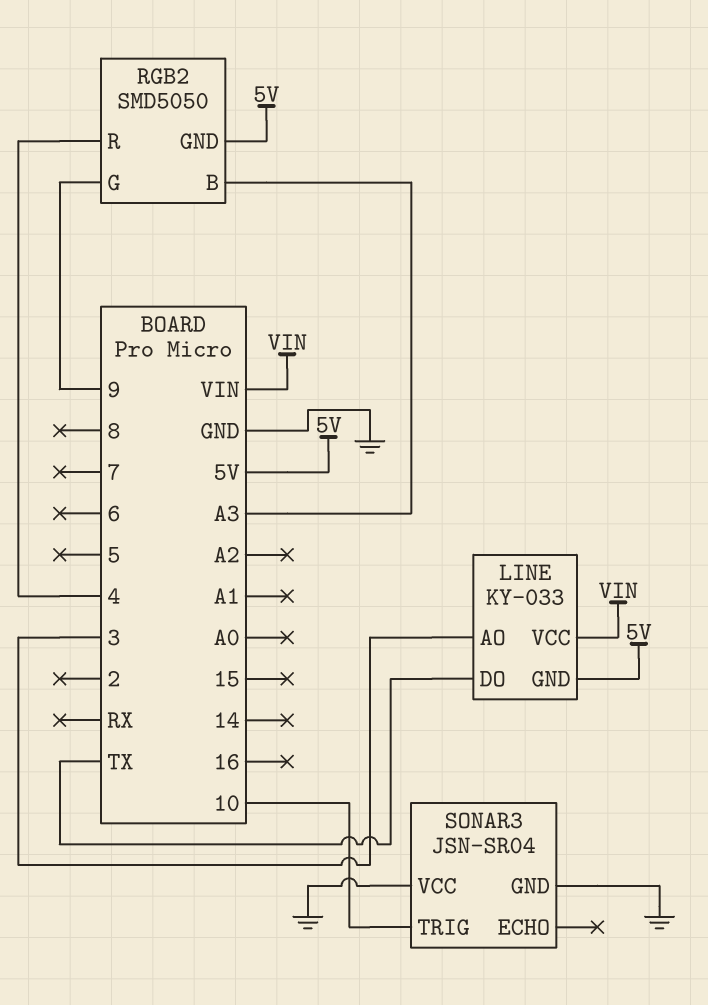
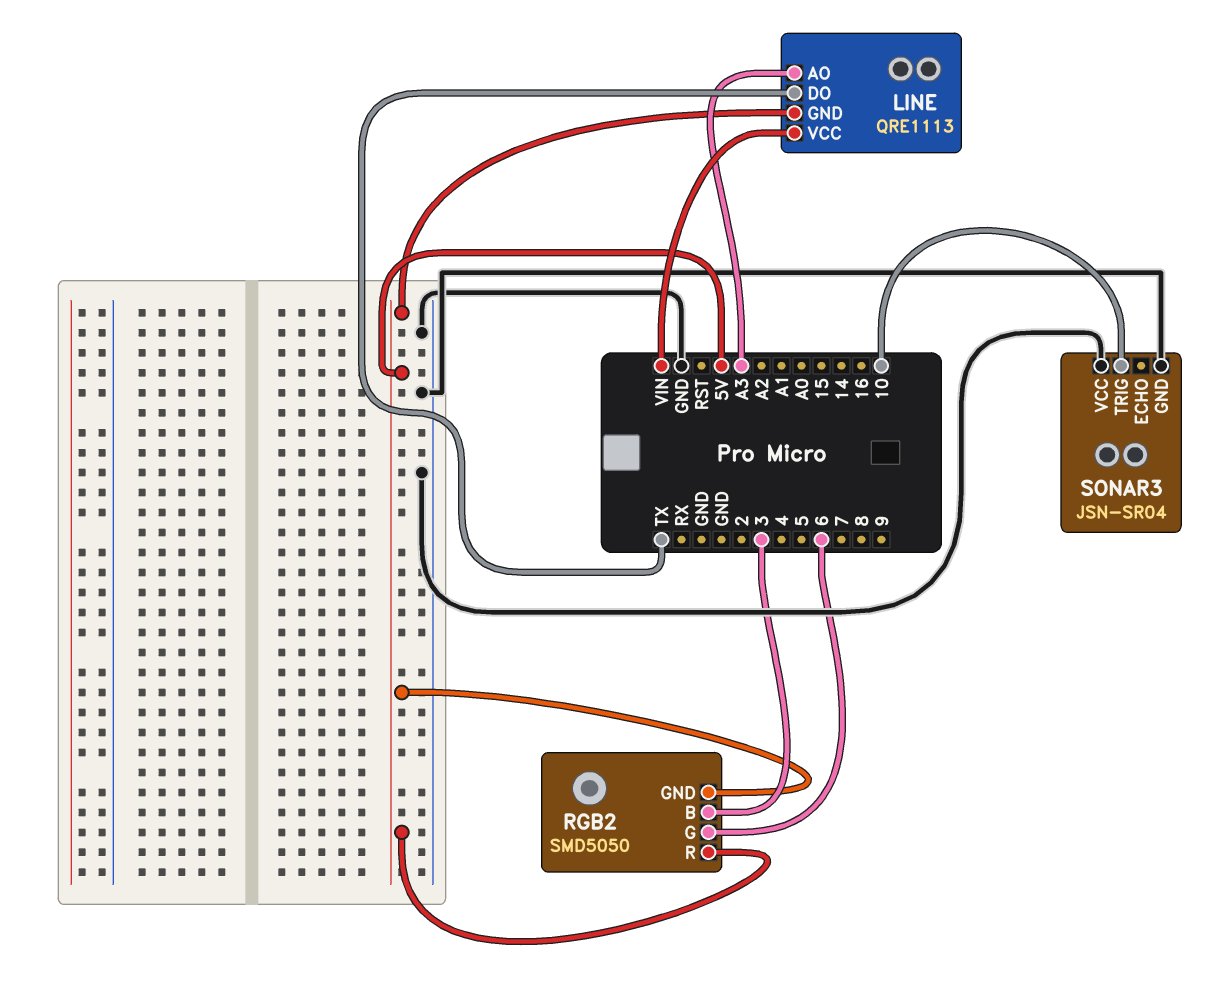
LINE: KY-033 -> QRE1113
LINE pin AO: 3 -> A3
RGB2 pin B: A3 -> 3
RGB2 pin G: 9 -> 6
RGB2 pin R: 4 -> 5V

